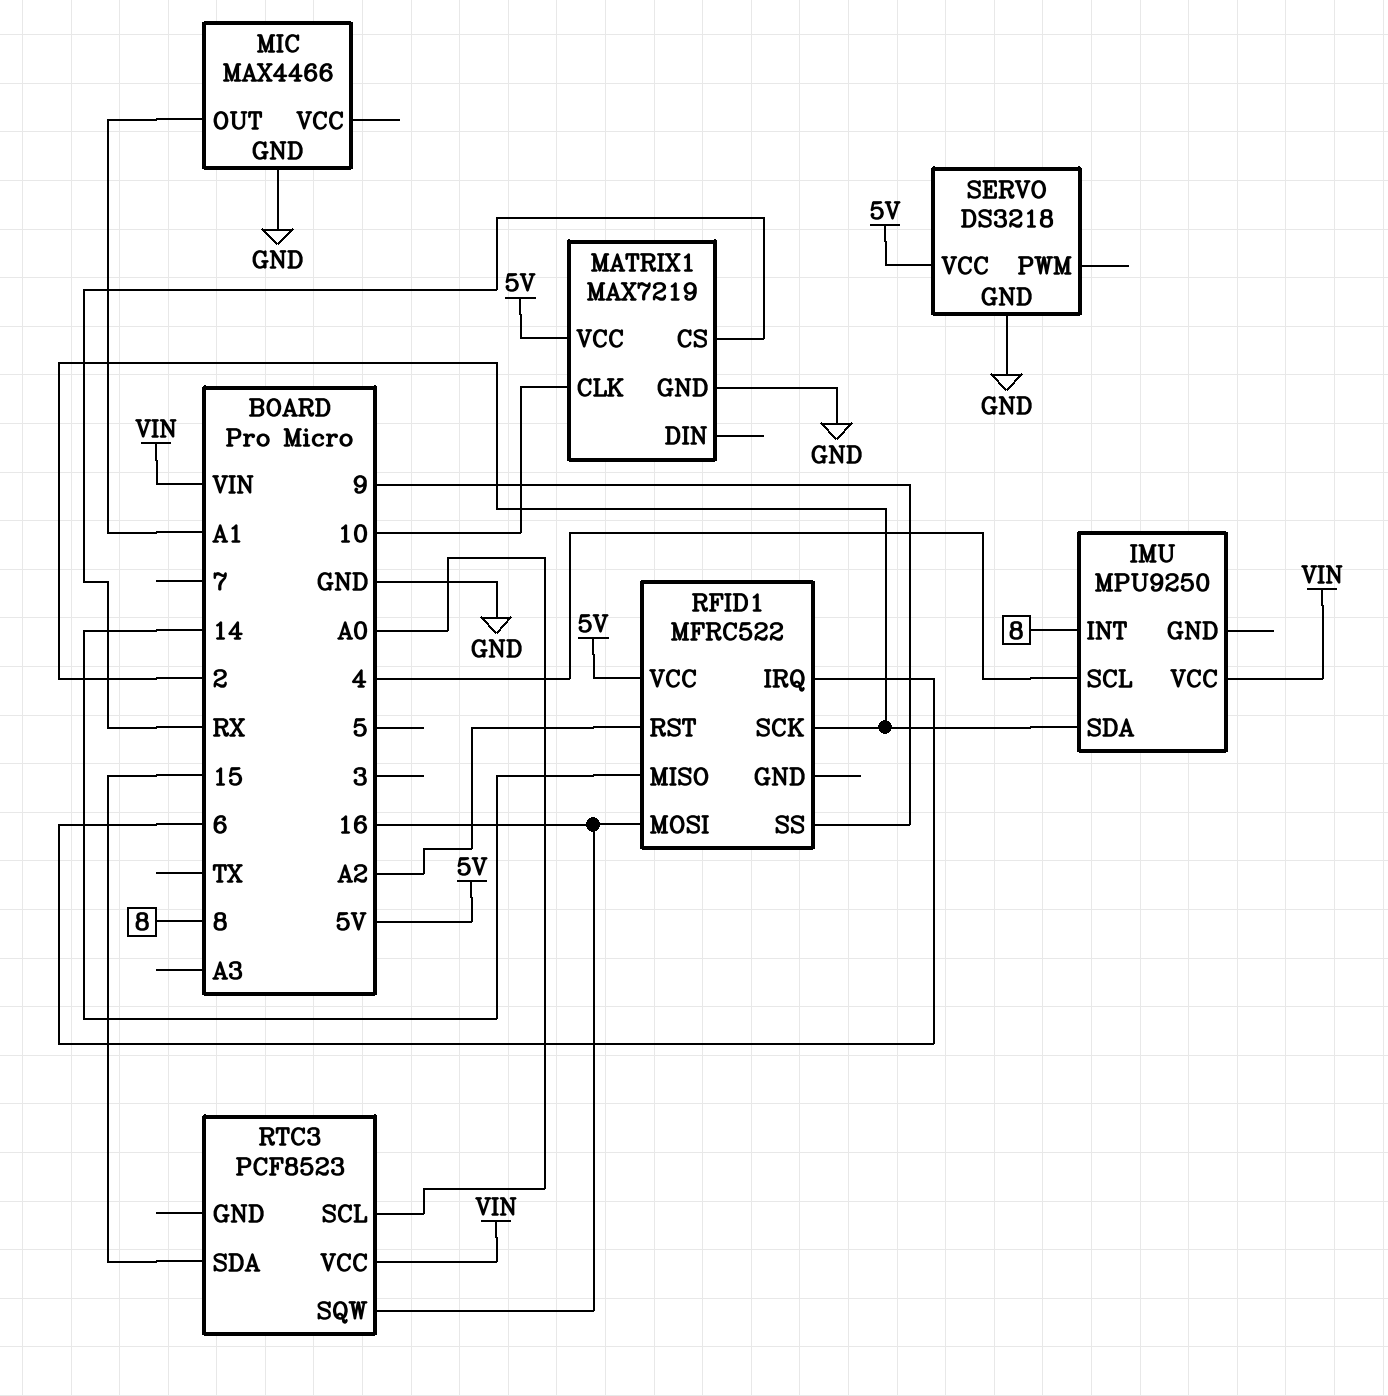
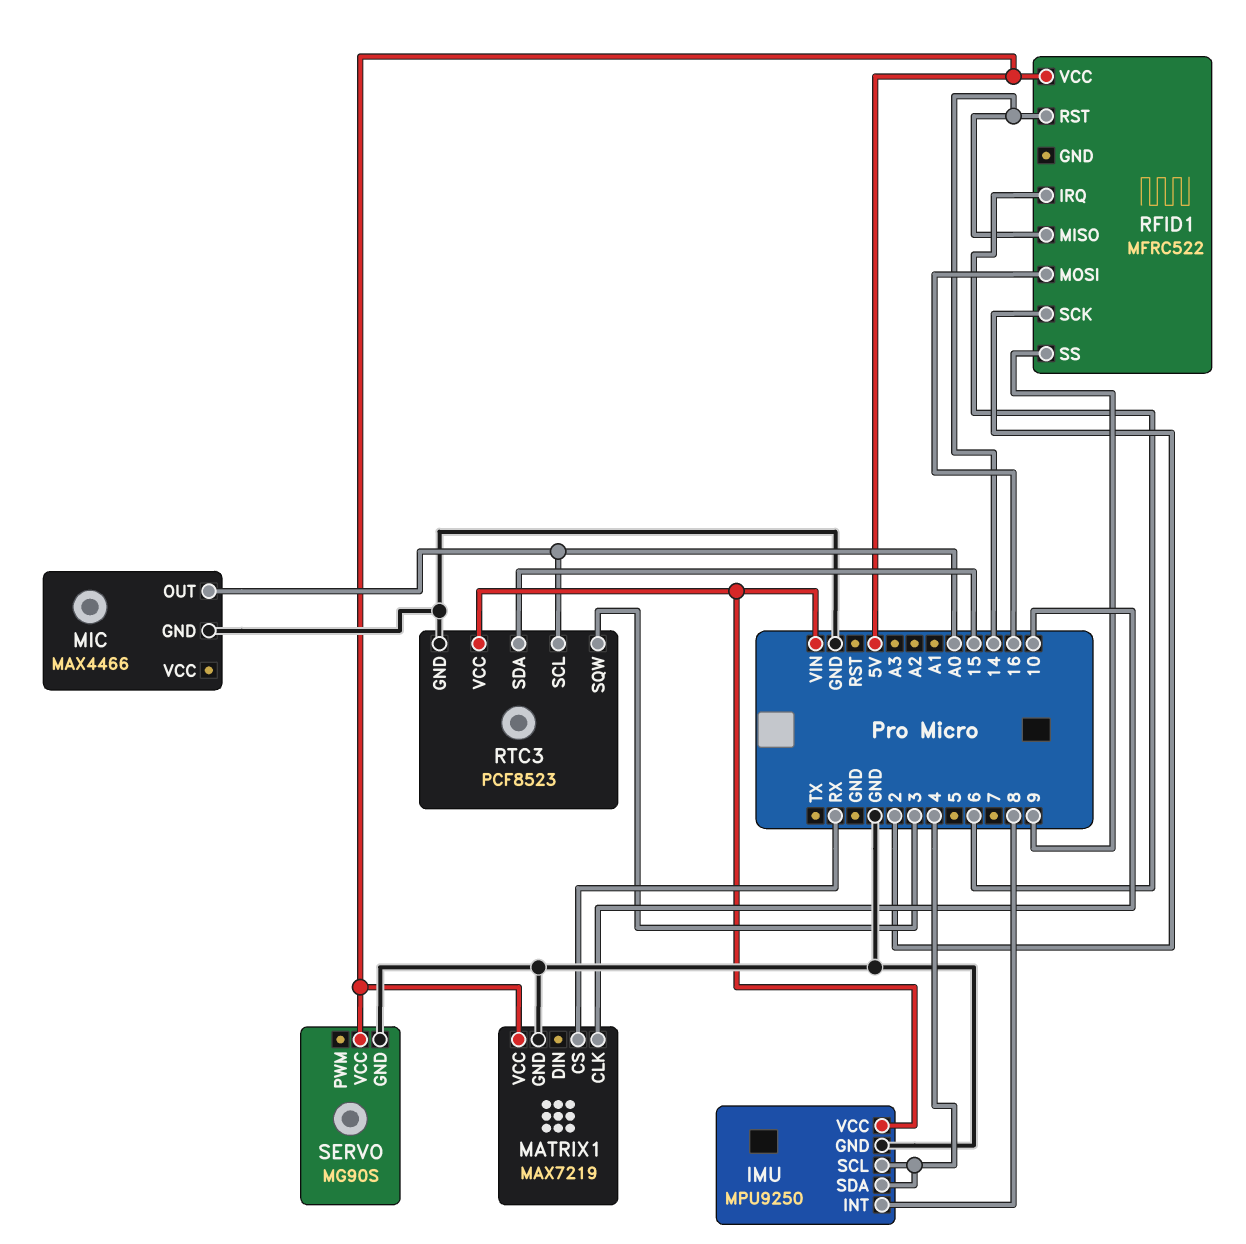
IMU pin GND: none -> GND
IMU pin SDA: 2 -> 4
MIC pin OUT: A1 -> A0
RFID1 pin RST: A2 -> 14
RTC3 pin GND: none -> GND
RTC3 pin SQW: 16 -> 3
SERVO: DS3218 -> MG90S

